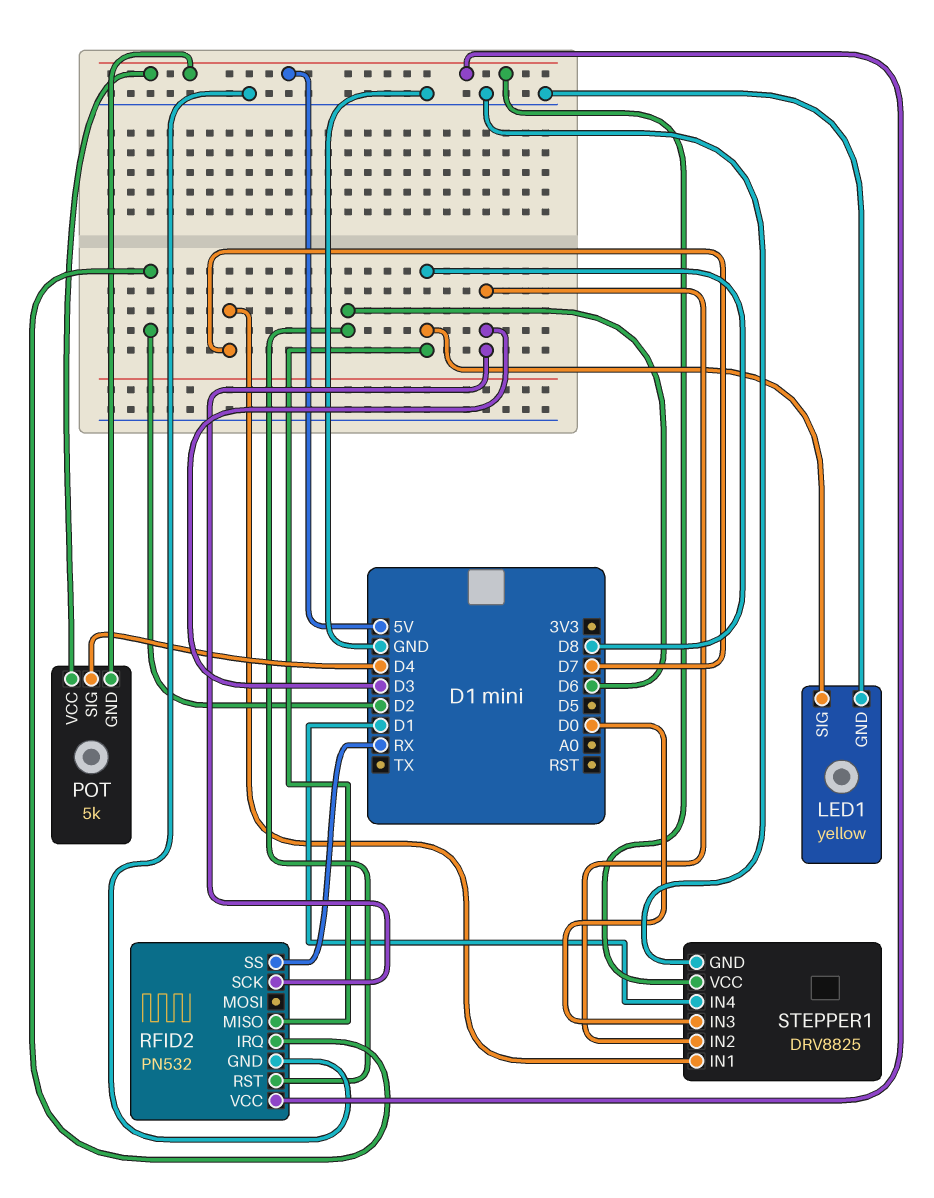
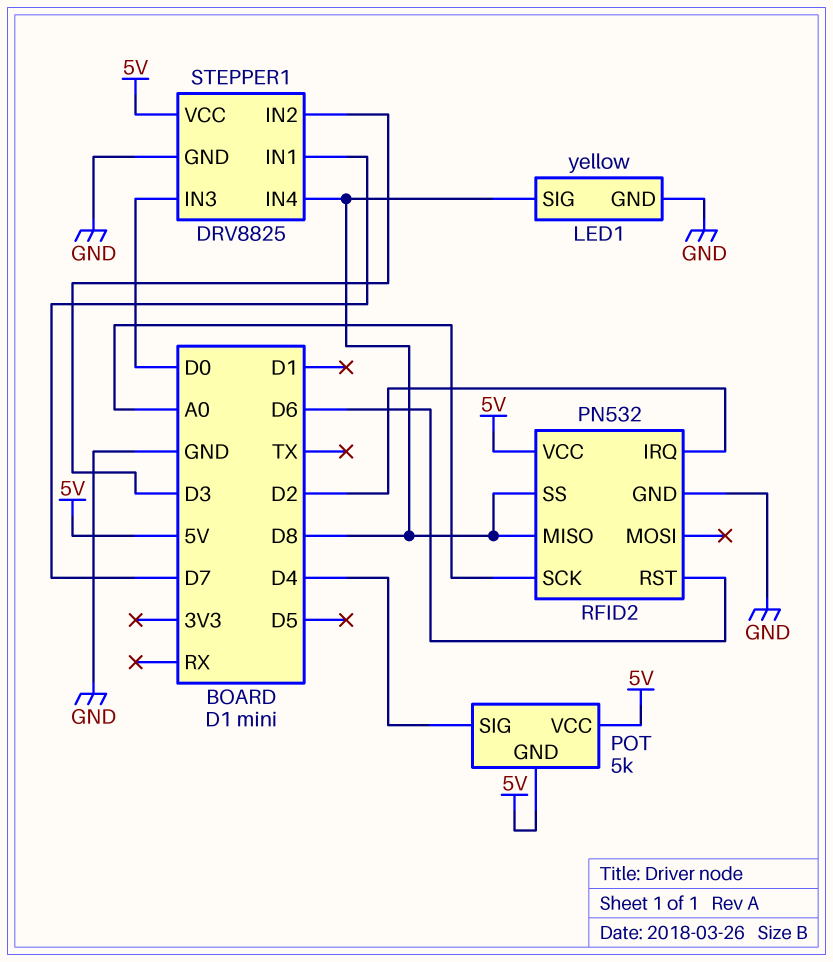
RFID2 pin SCK: D3 -> A0
RFID2 pin SS: RX -> D8
STEPPER1 pin IN4: D1 -> D8

